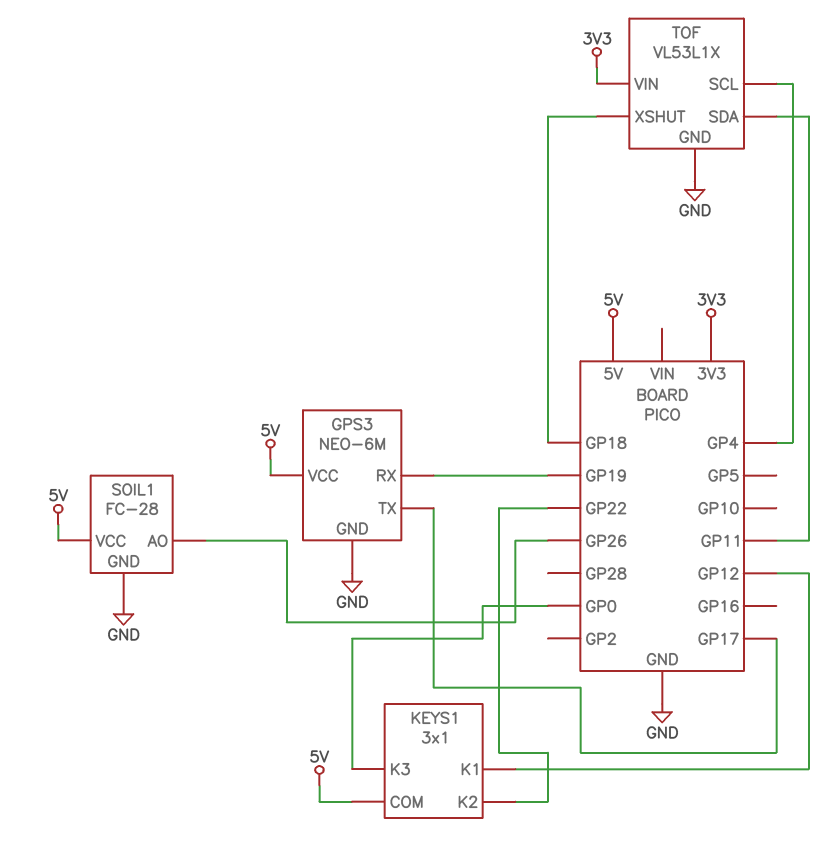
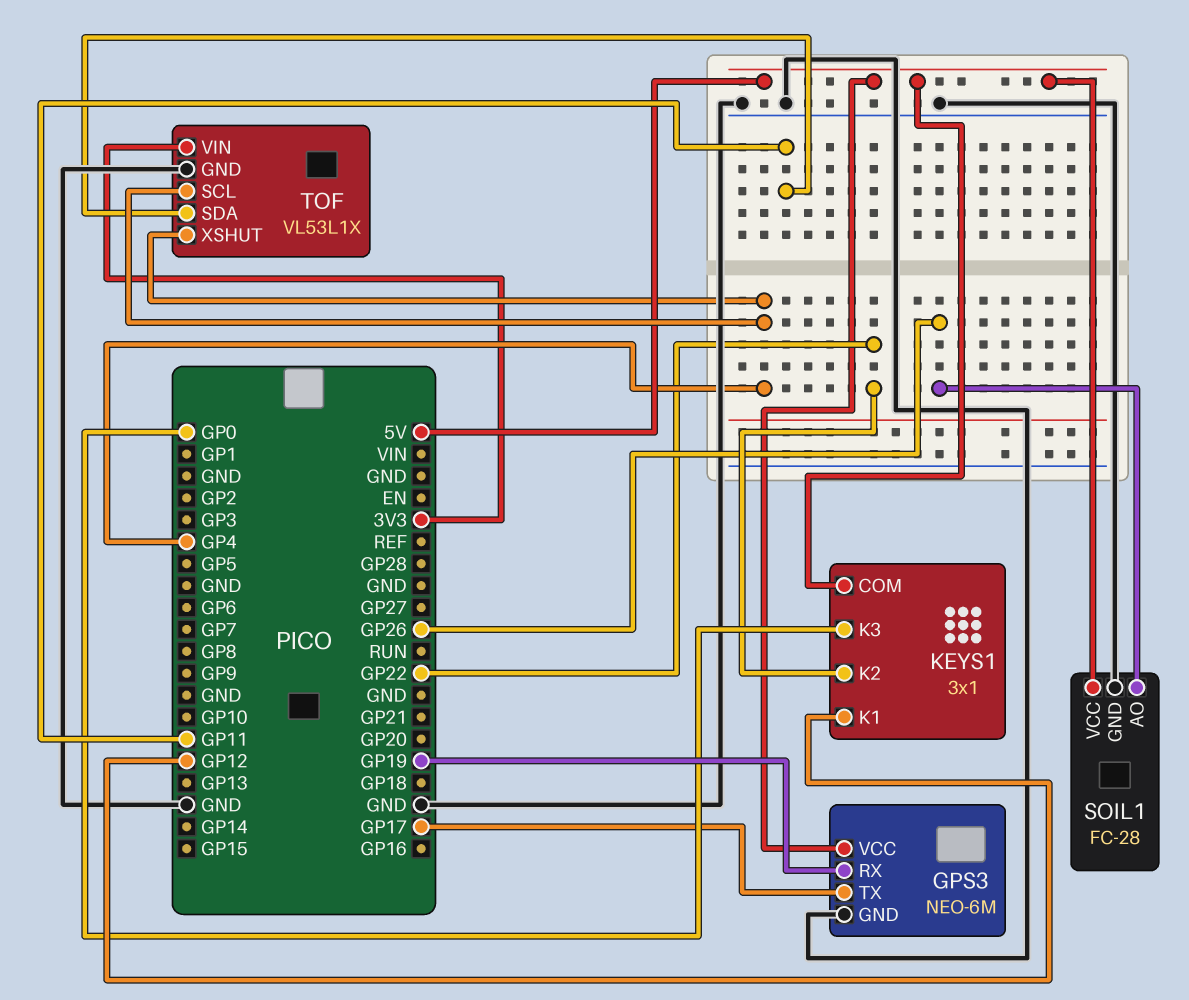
TOF pin XSHUT: GP18 -> GP4

